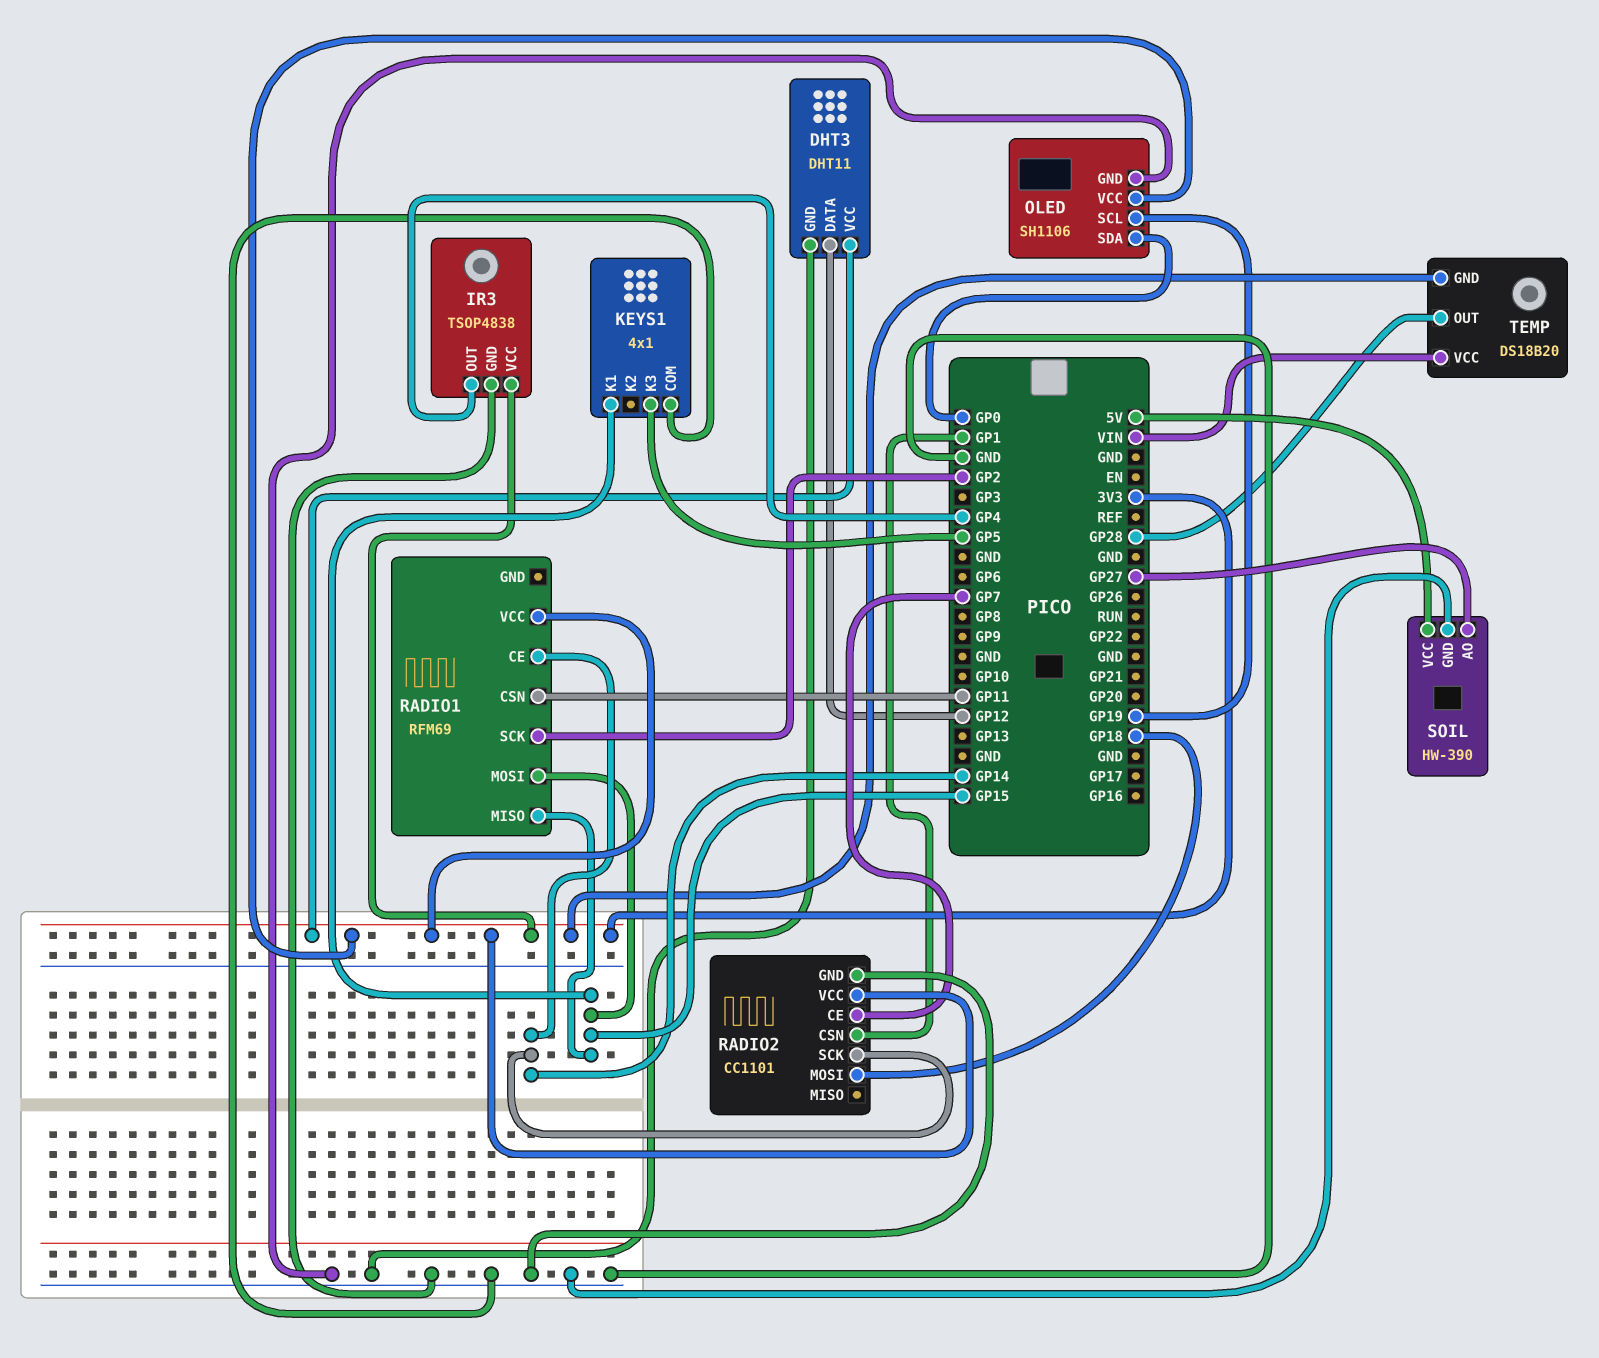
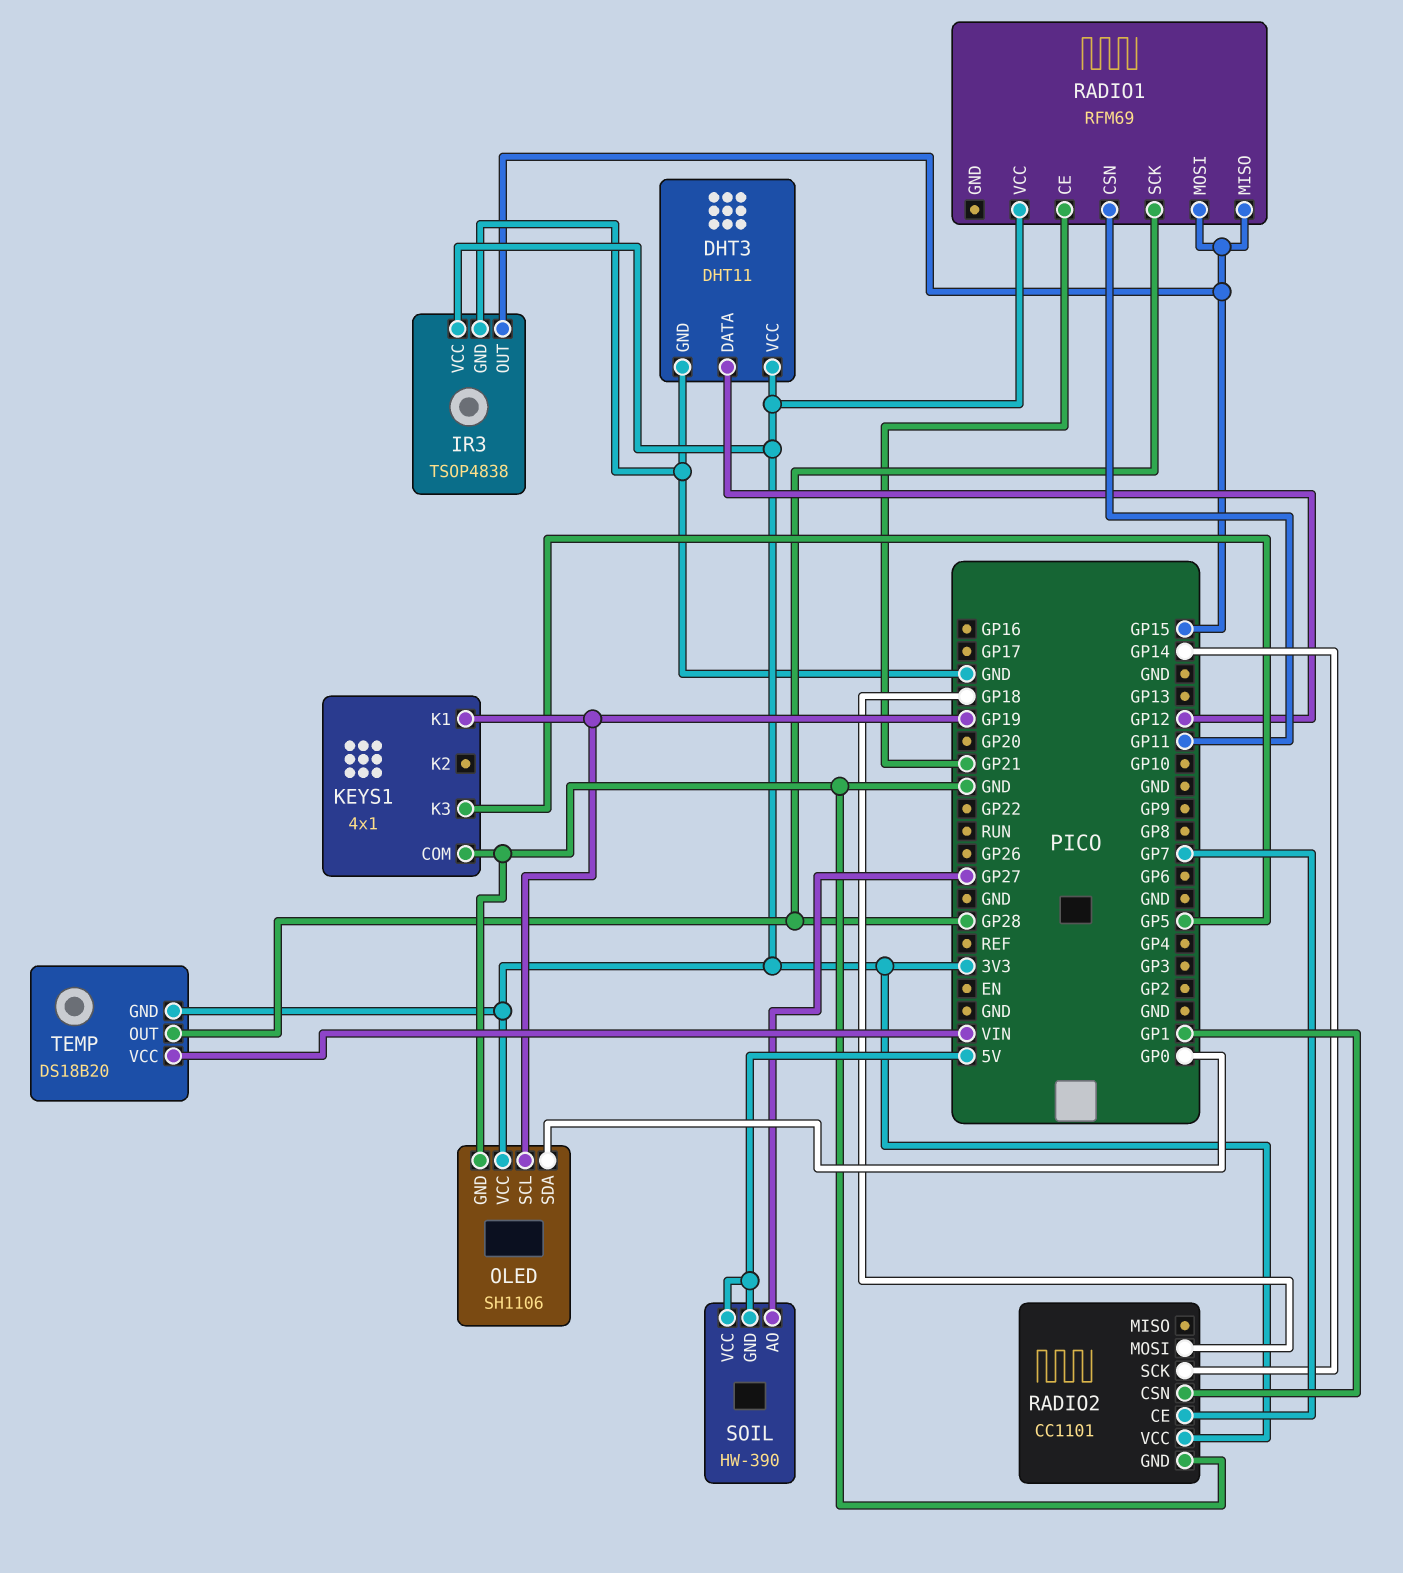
IR3 pin OUT: GP4 -> GP15
KEYS1 pin K1: GP15 -> GP19
RADIO1 pin CE: GP14 -> GP21
RADIO1 pin SCK: GP2 -> GP28
SOIL pin GND: GND -> 5V

